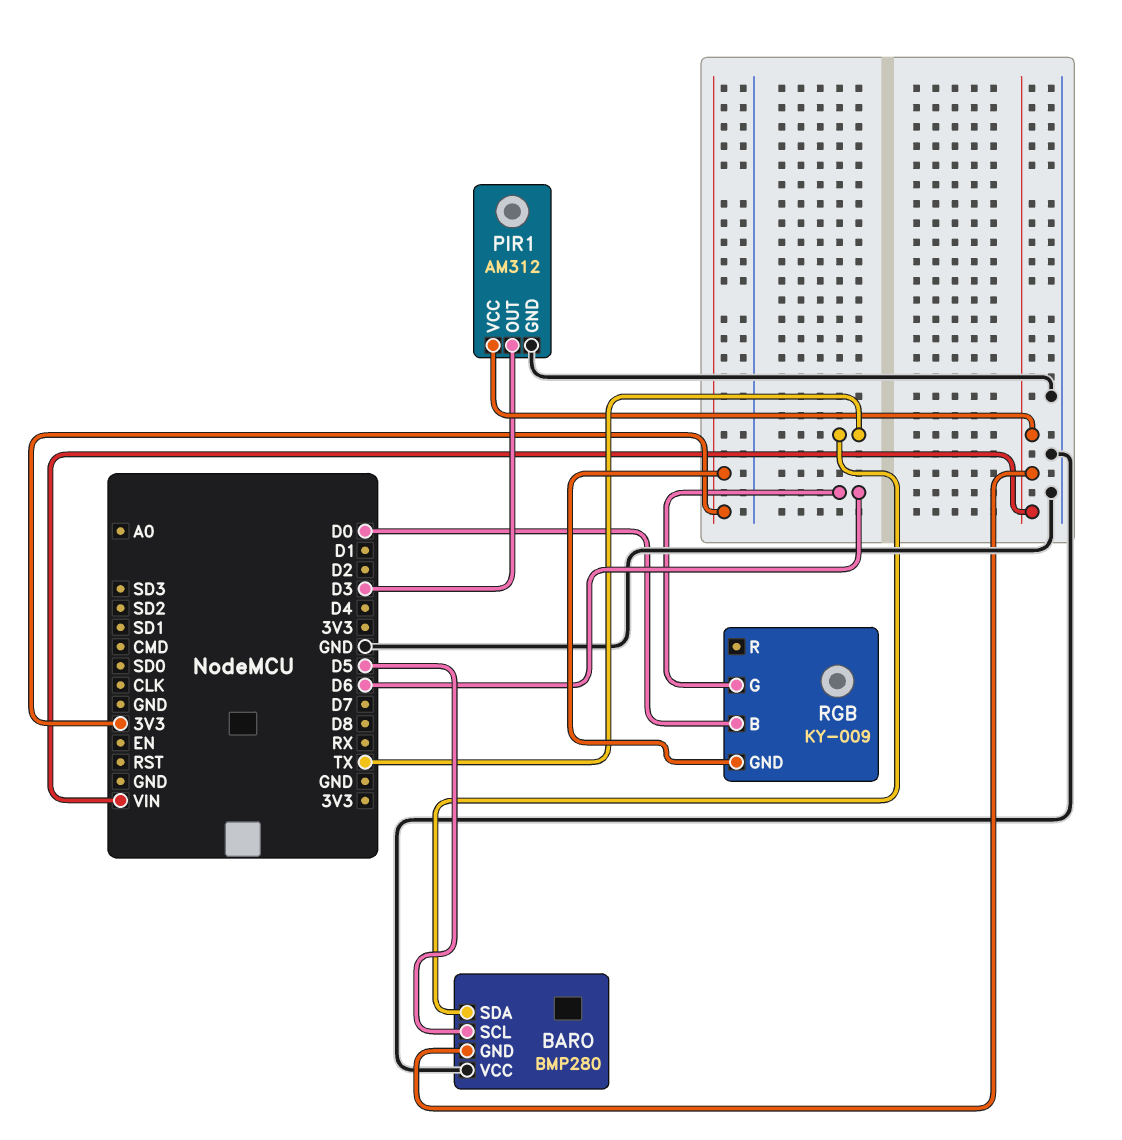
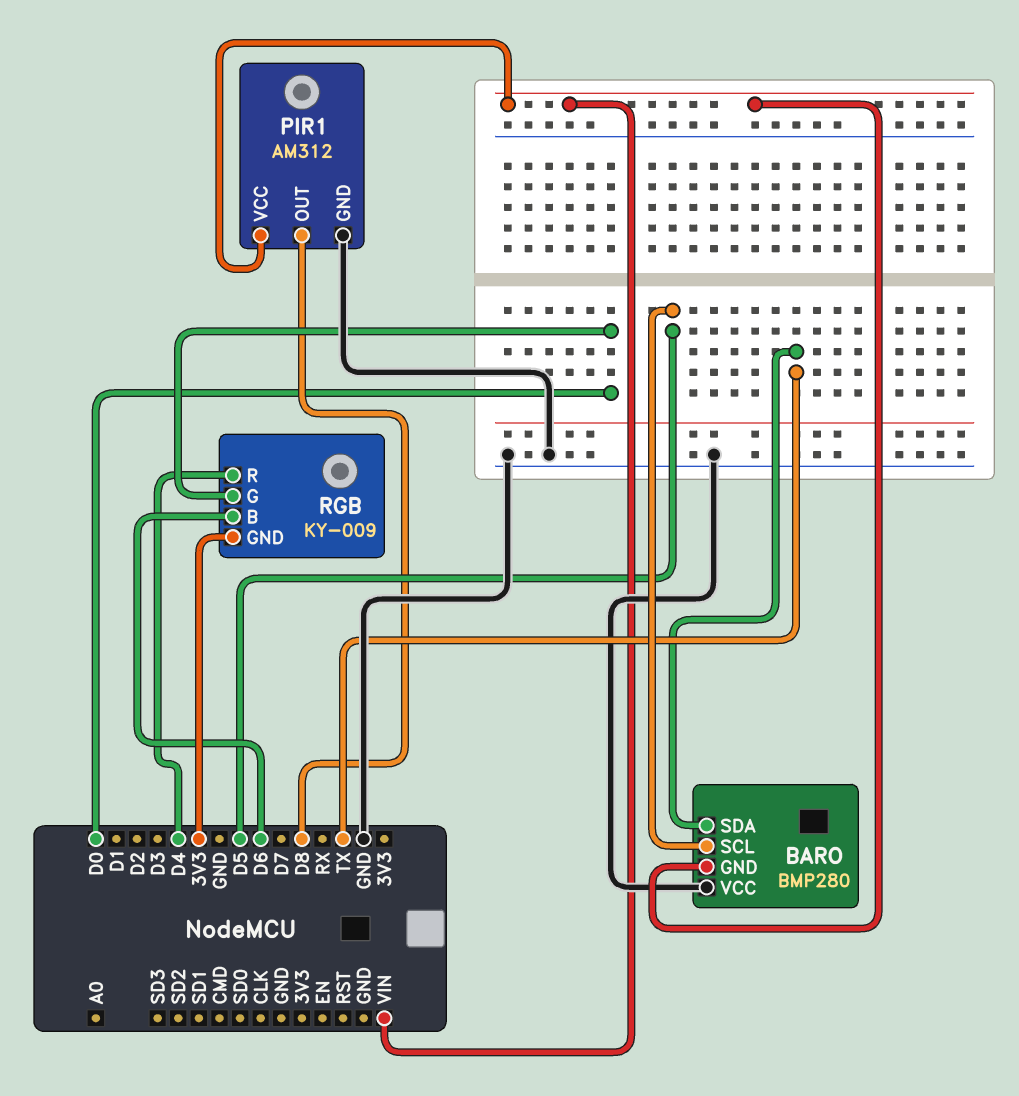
PIR1 pin OUT: D3 -> D8
RGB pin B: D0 -> D6
RGB pin G: D6 -> D0
RGB pin R: none -> D4

